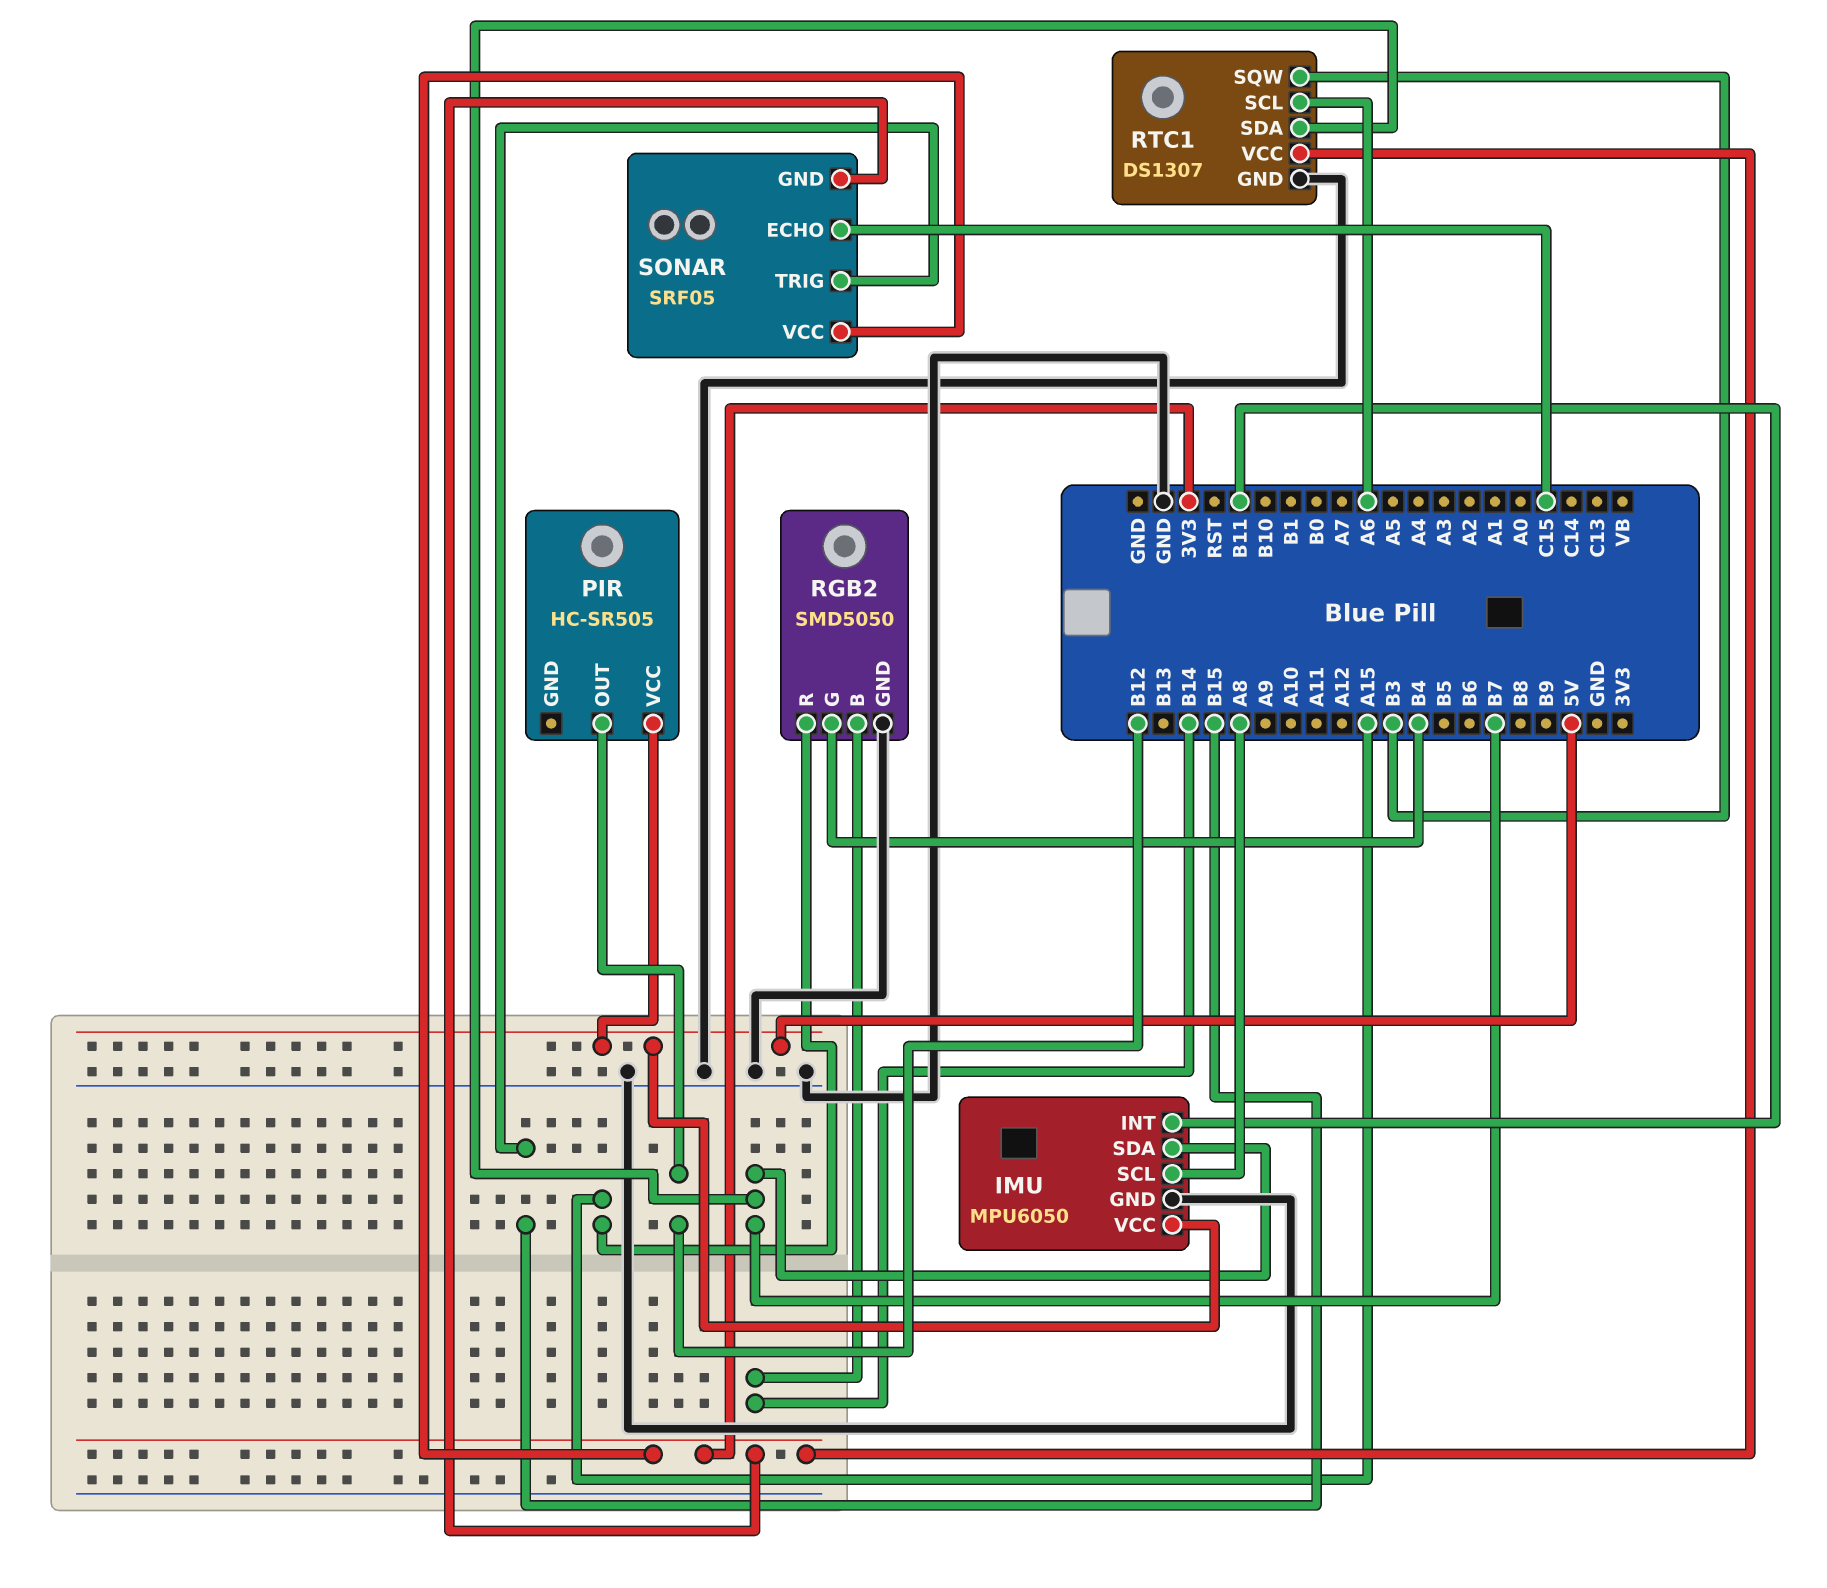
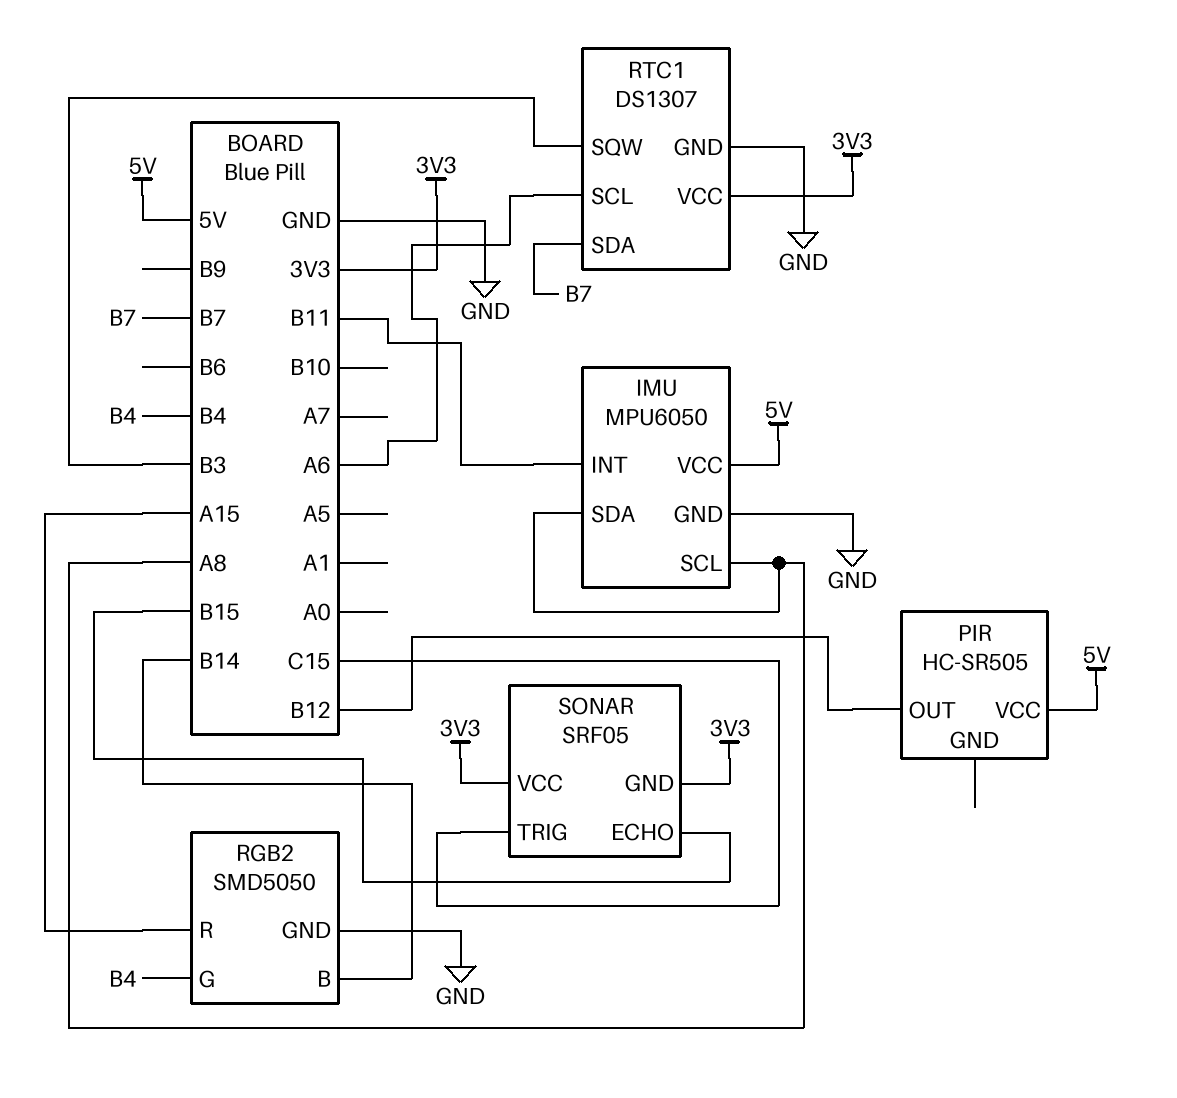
IMU pin SDA: B7 -> A8
SONAR pin ECHO: C15 -> B15
SONAR pin TRIG: B15 -> C15

